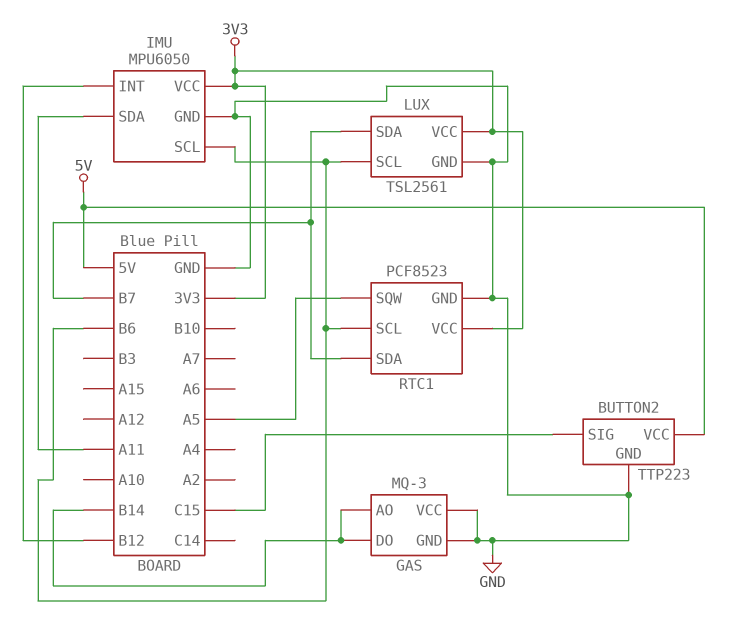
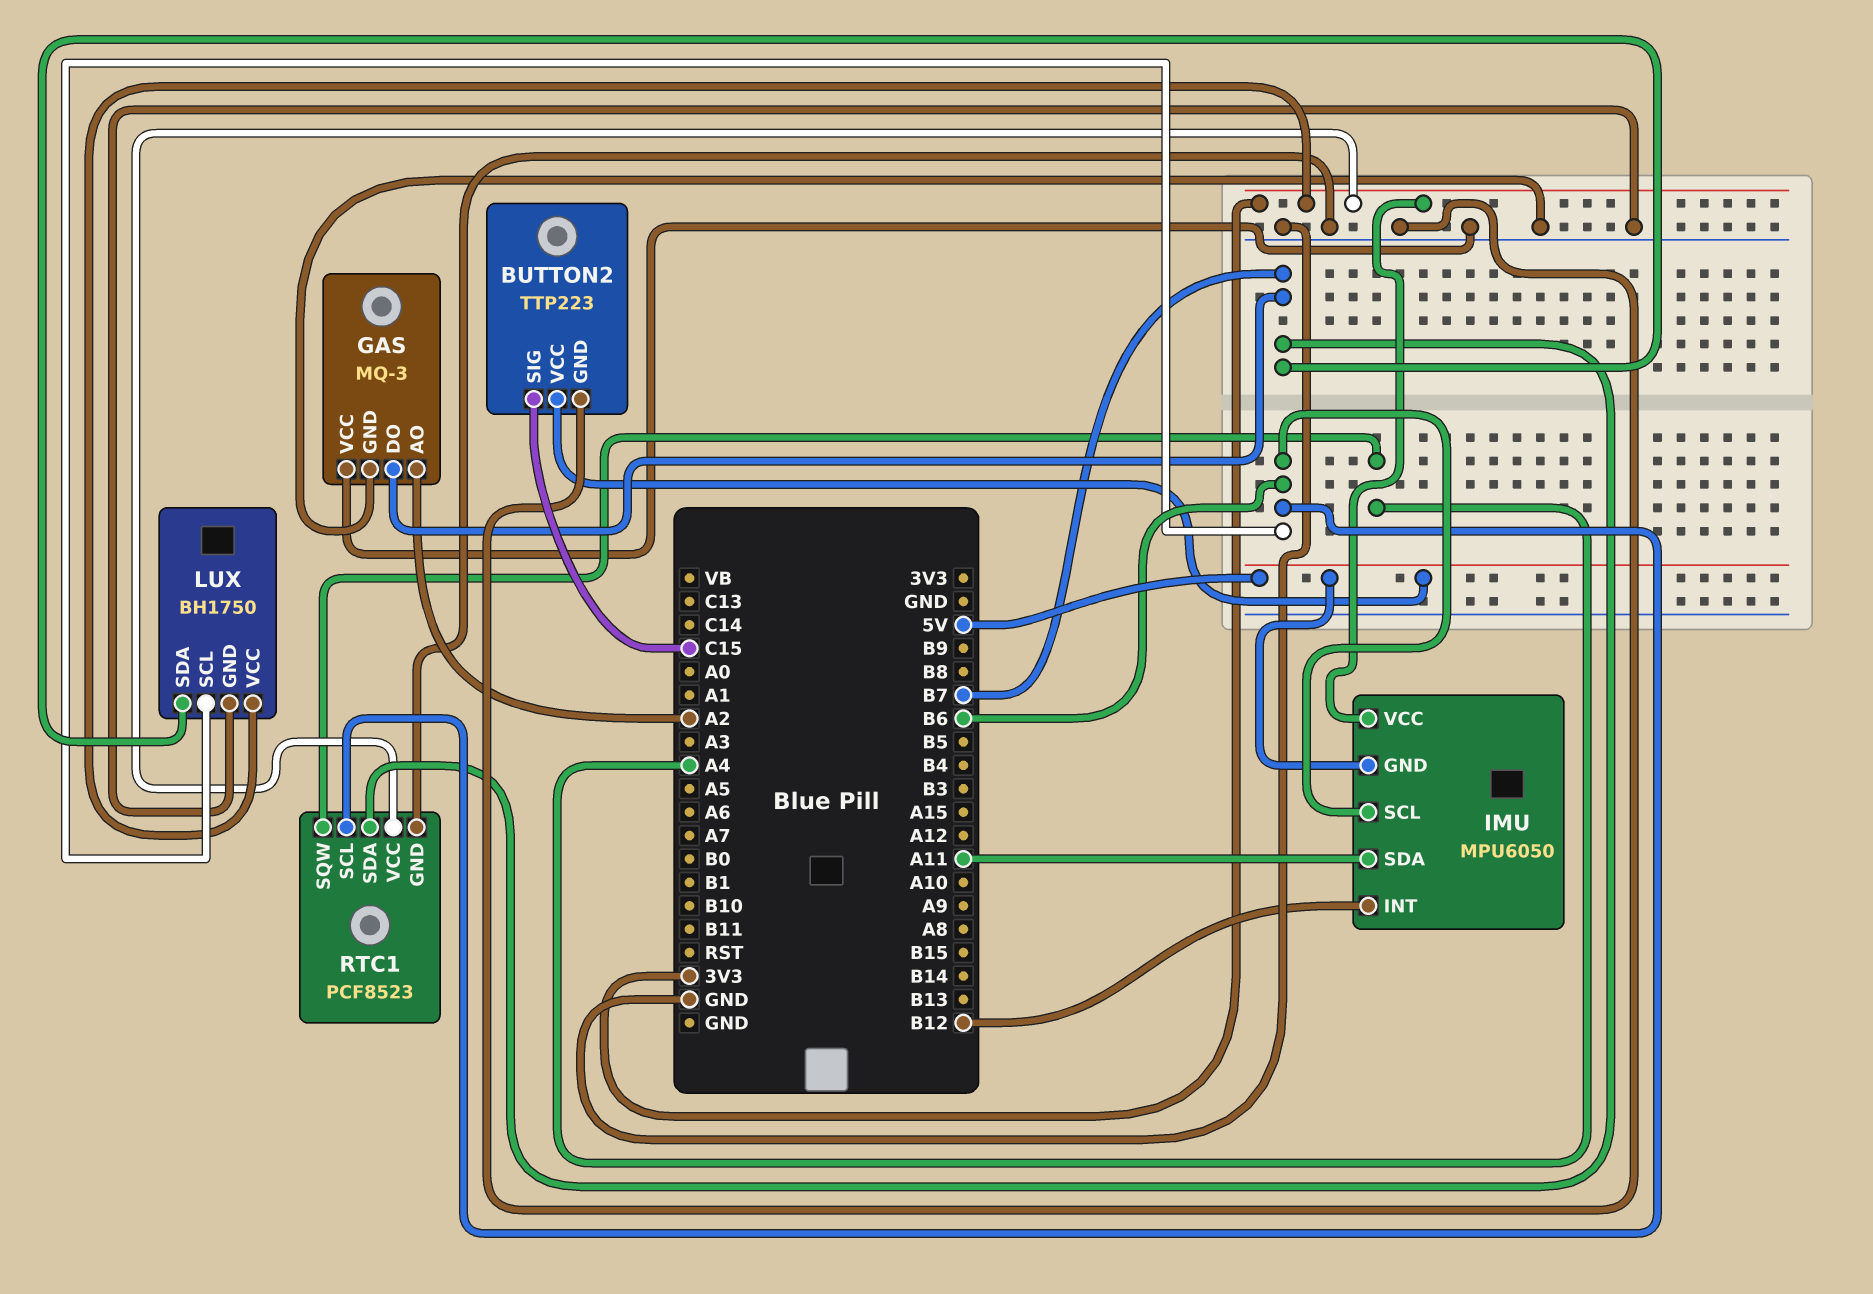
GAS pin AO: B14 -> A2
GAS pin DO: B14 -> B7
IMU pin GND: GND -> 5V
LUX: TSL2561 -> BH1750
RTC1 pin SQW: A5 -> A4

